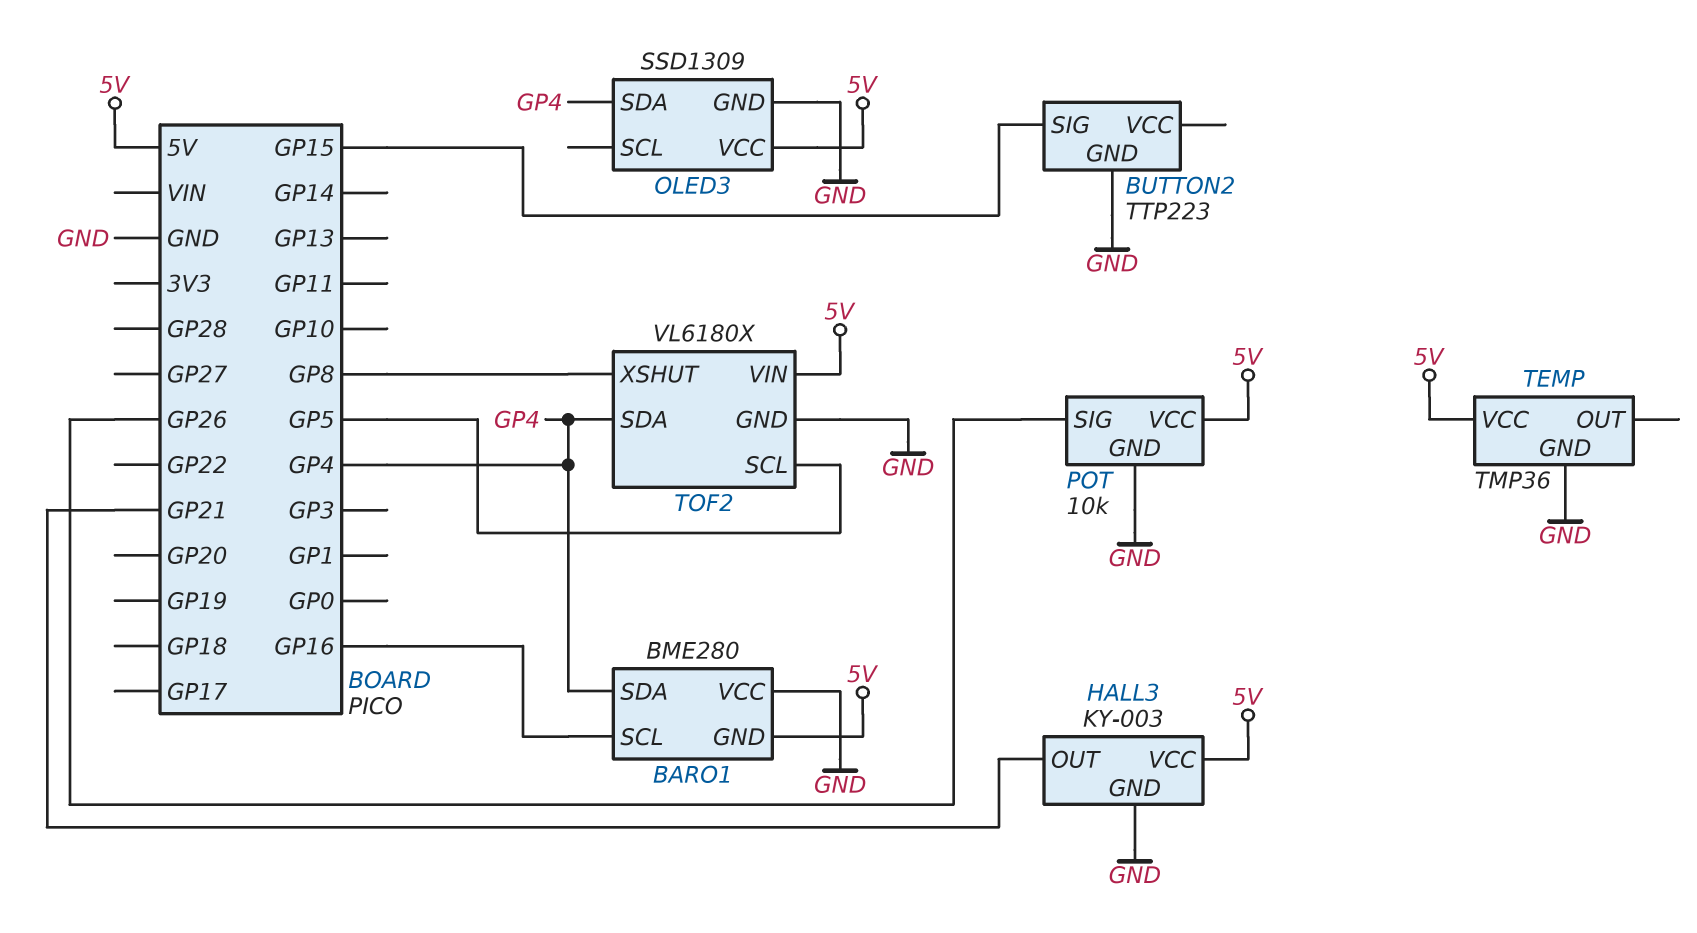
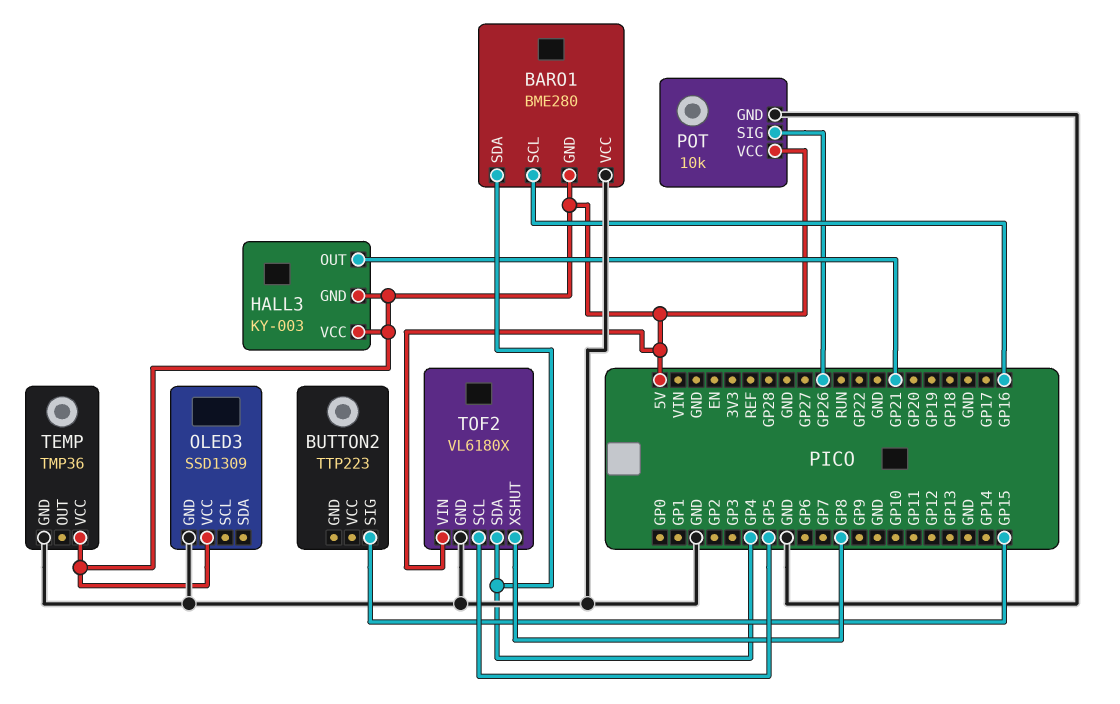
BUTTON2 pin GND: GND -> none
HALL3 pin GND: GND -> 5V
OLED3 pin SDA: GP4 -> none

